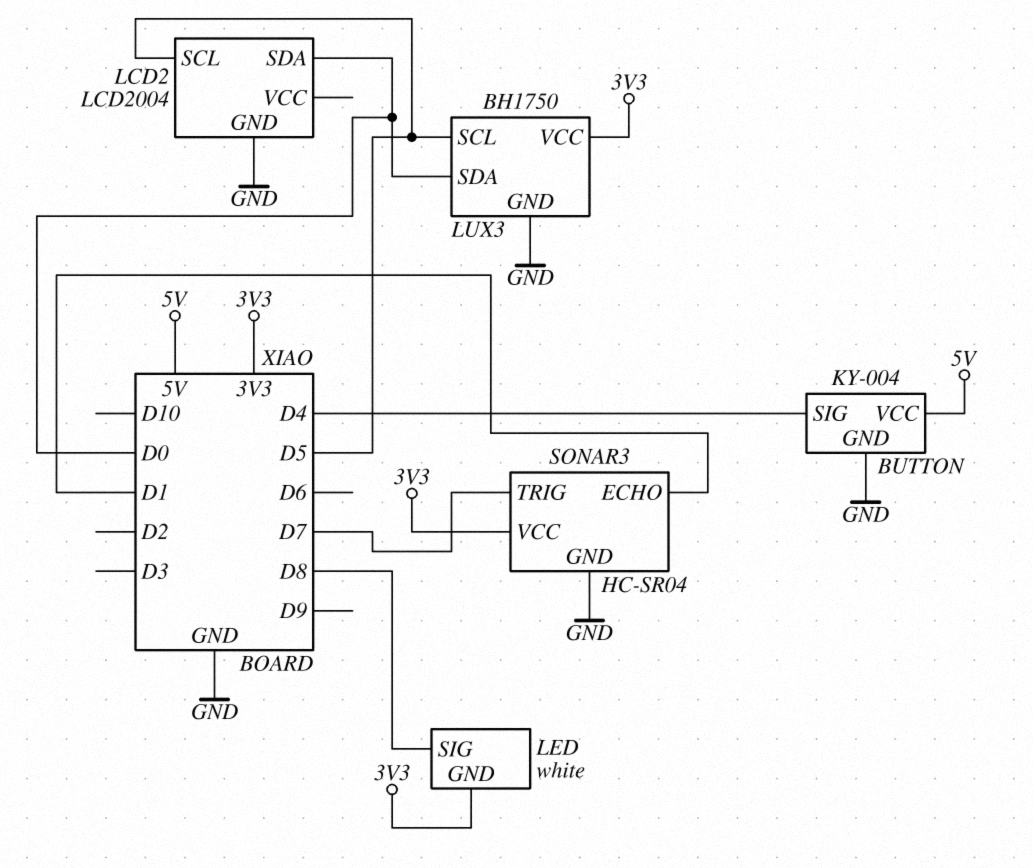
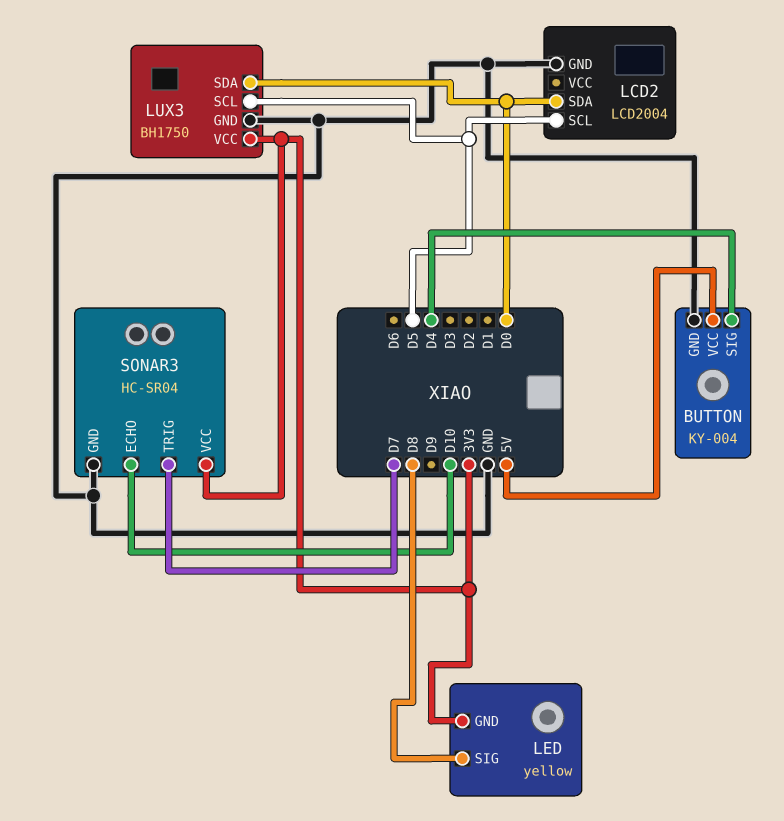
LED: white -> yellow
SONAR3 pin ECHO: D1 -> D10

